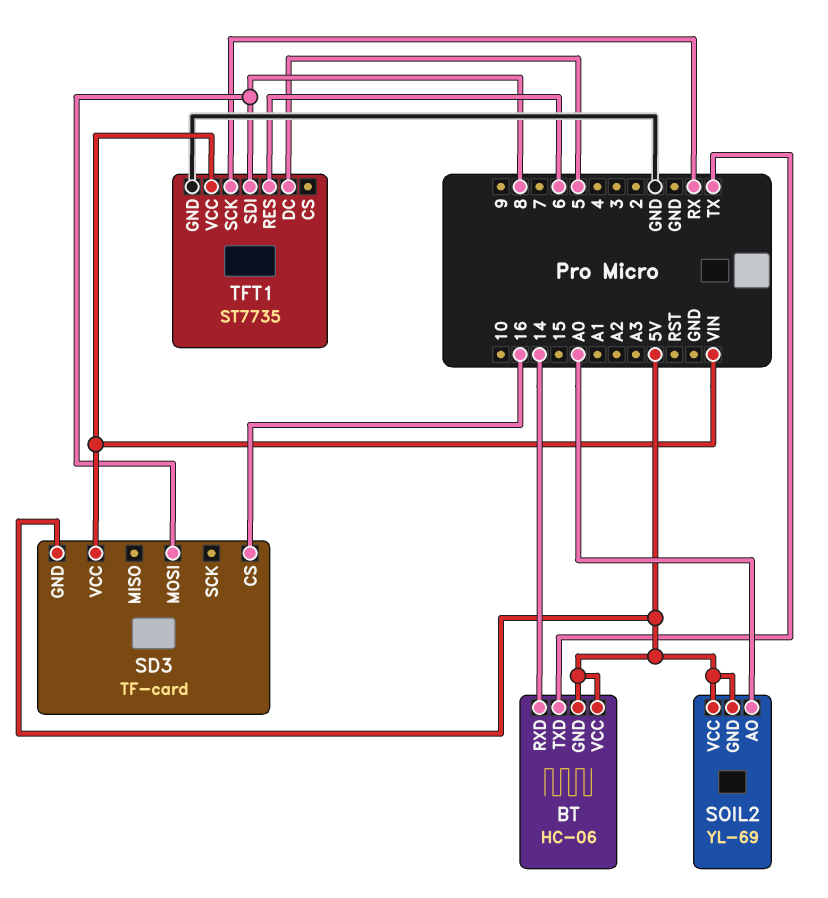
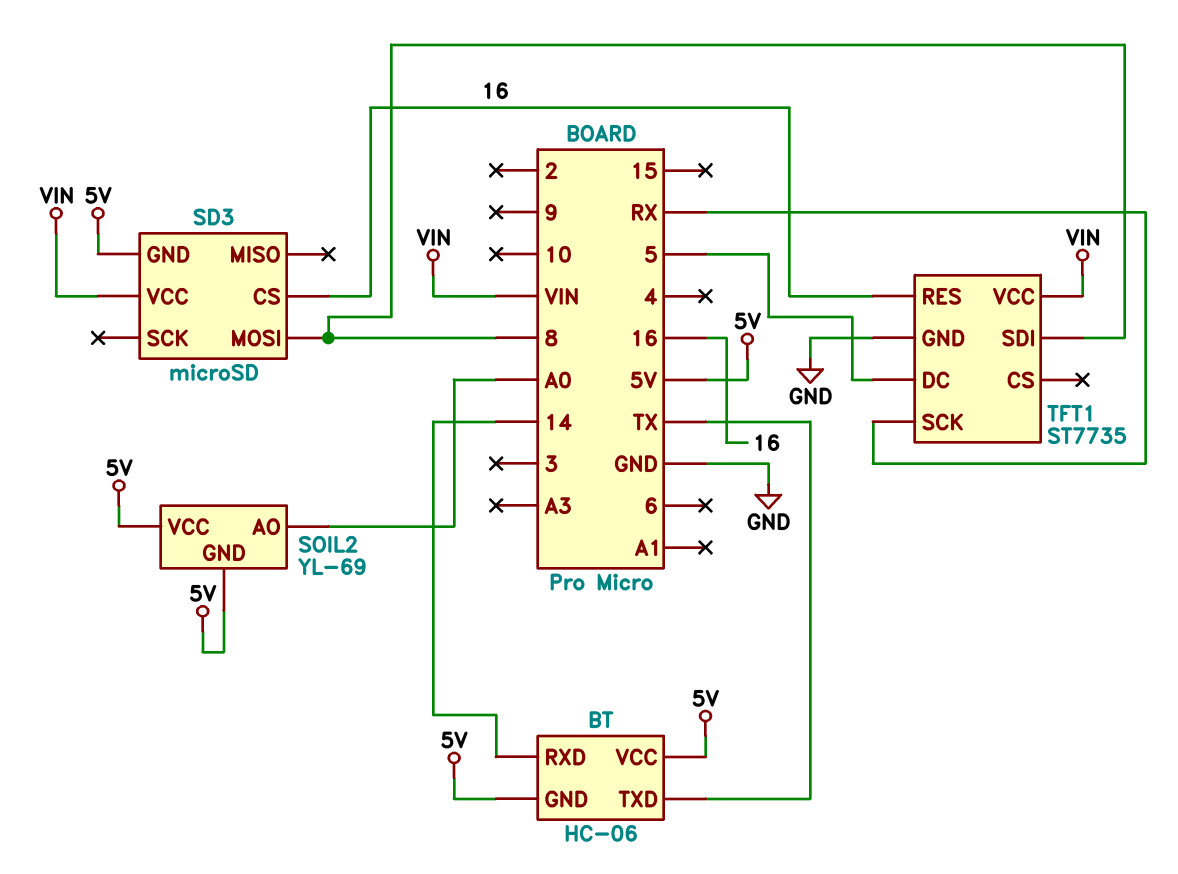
SD3: TF-card -> microSD
TFT1 pin RES: 6 -> 16

